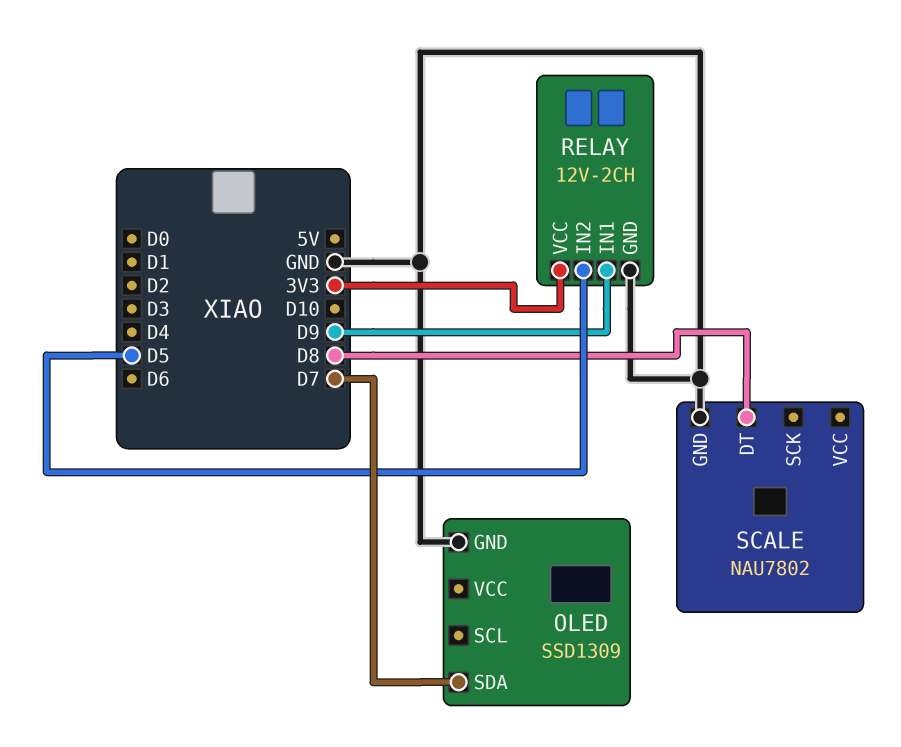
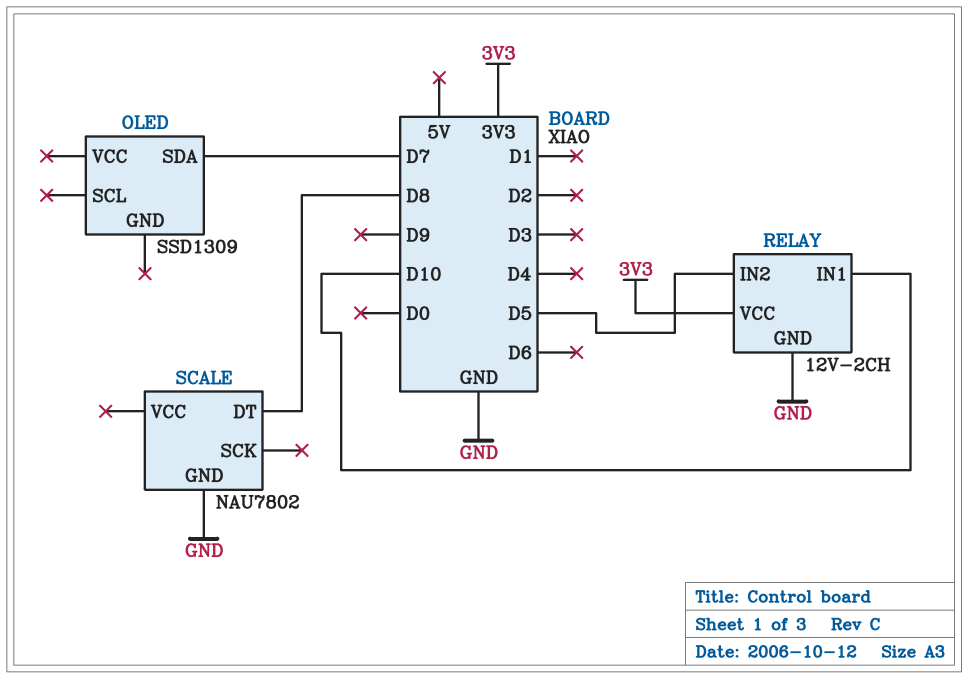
OLED pin GND: GND -> none
RELAY pin IN1: D9 -> D10

